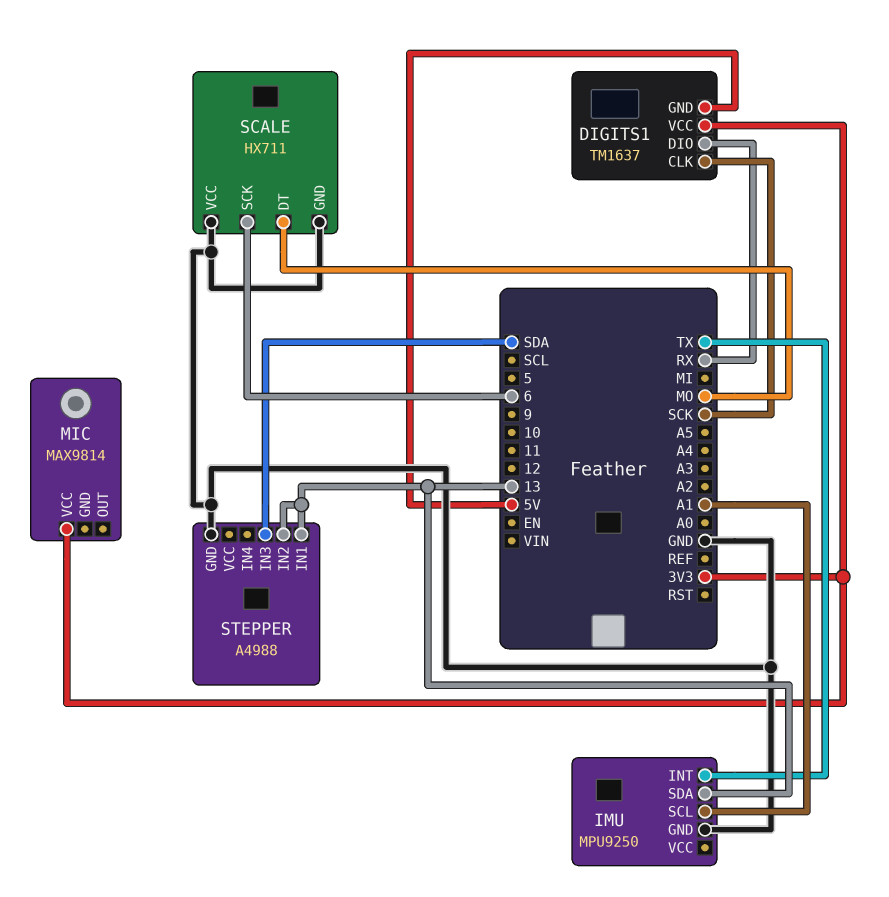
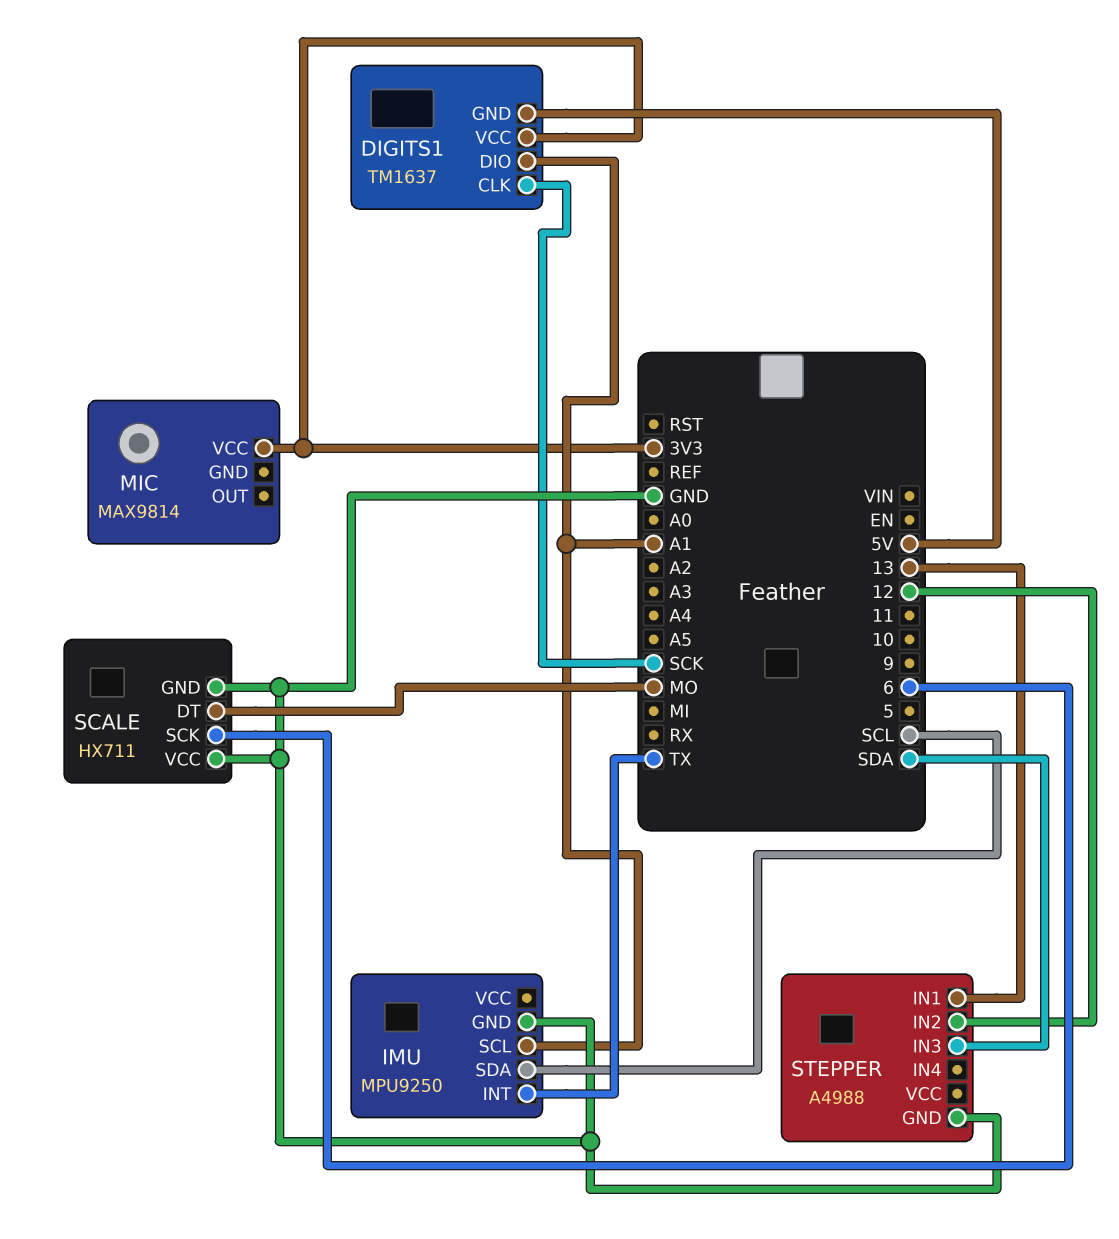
DIGITS1 pin DIO: RX -> A1
IMU pin SDA: 13 -> SCL
STEPPER pin IN2: 13 -> 12

